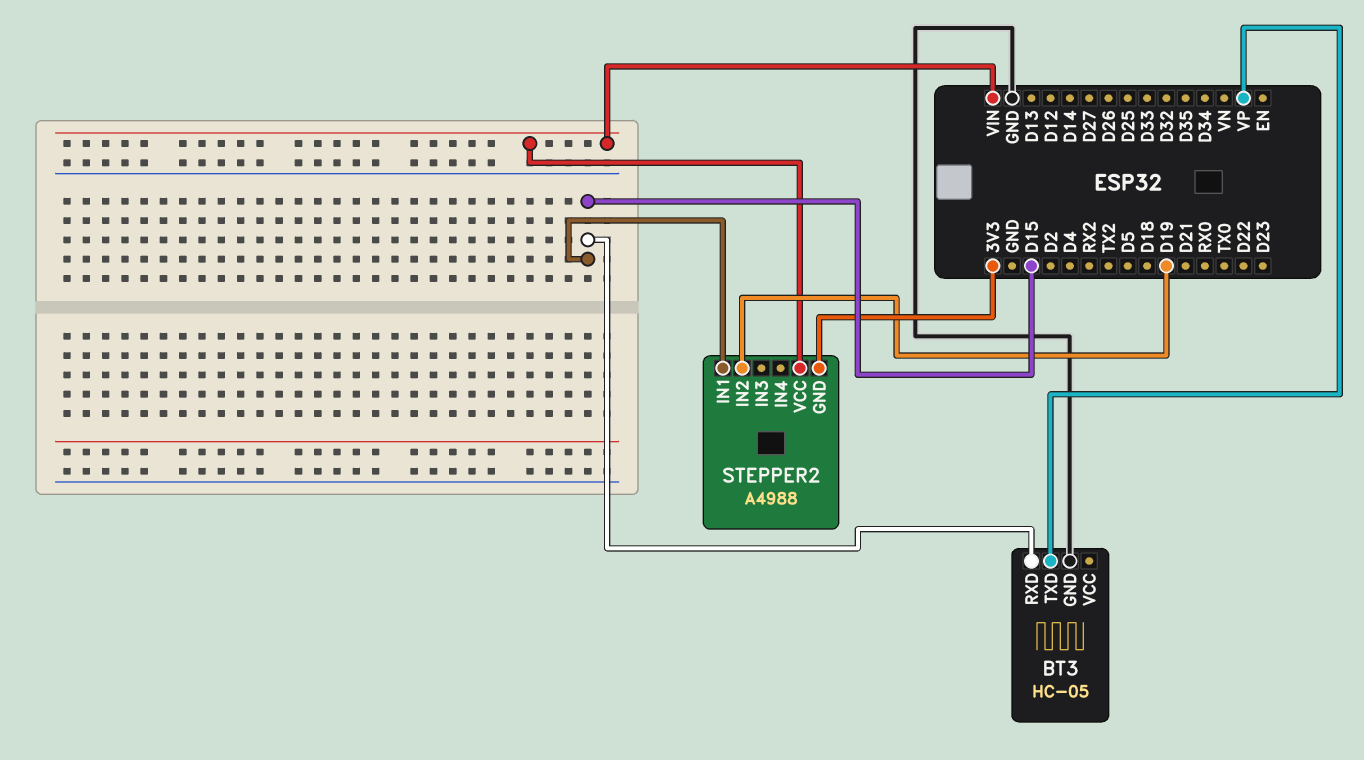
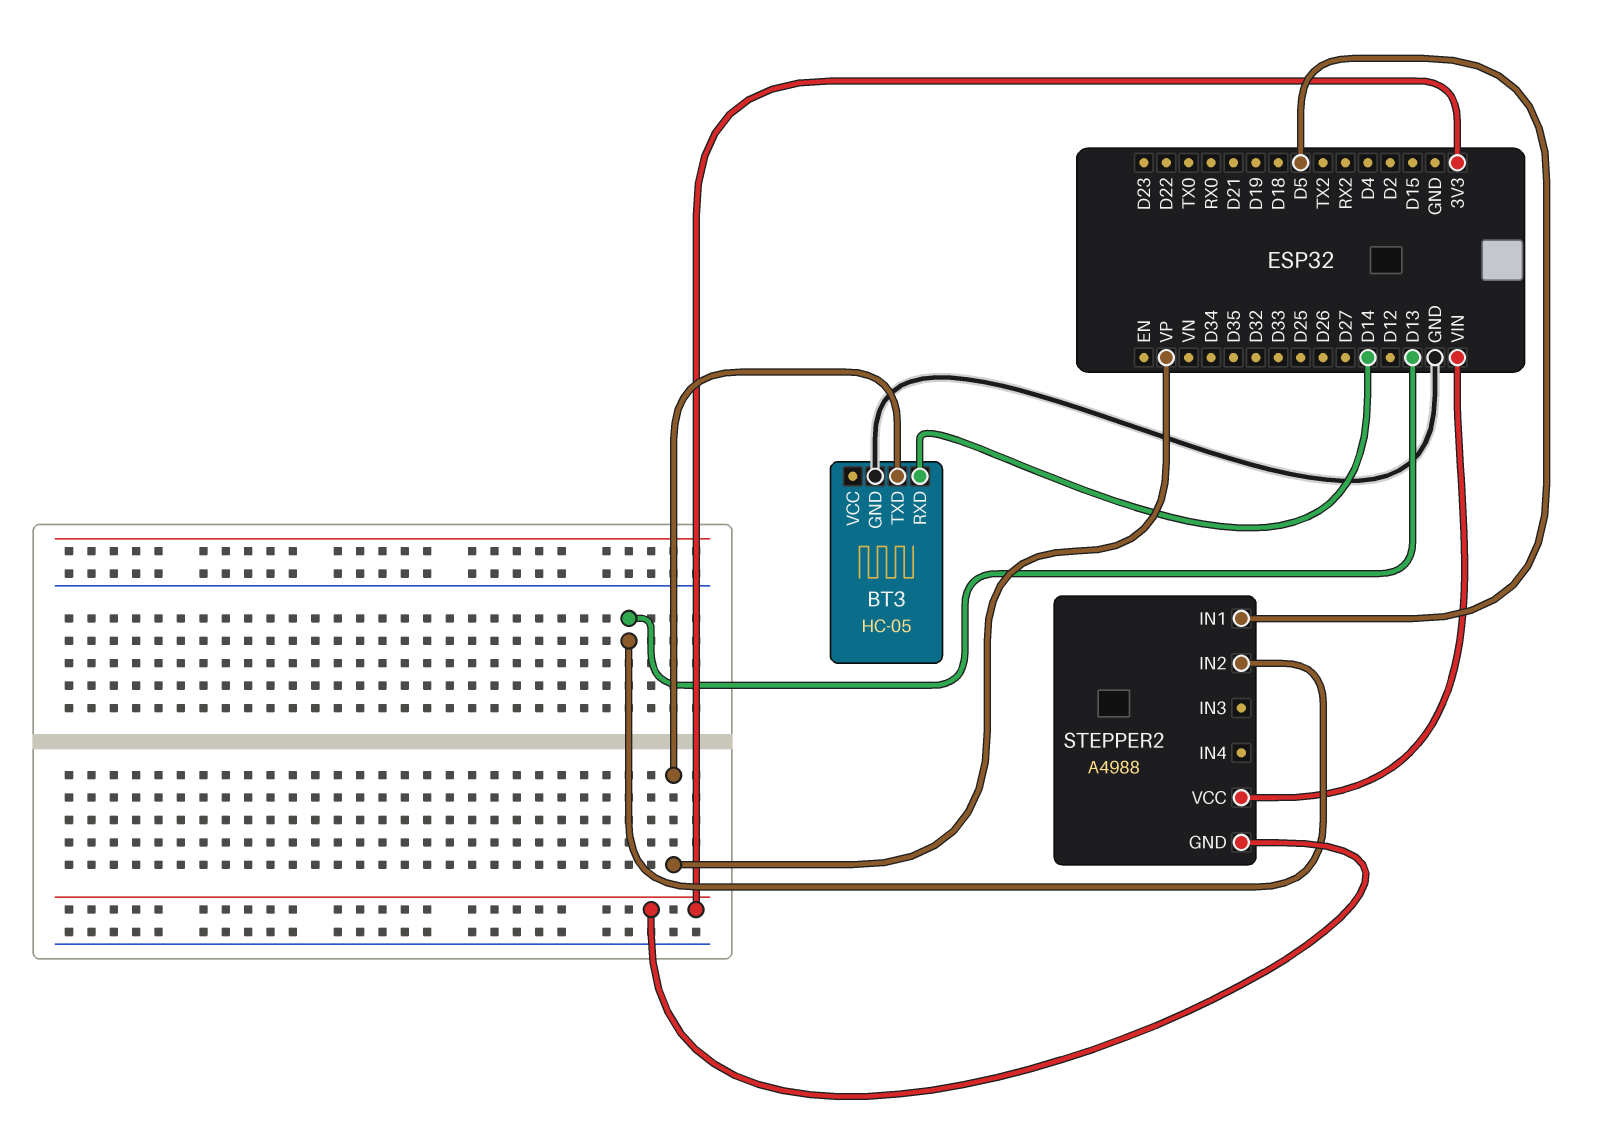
BT3 pin RXD: D15 -> D14
STEPPER2 pin IN1: D15 -> D5
STEPPER2 pin IN2: D19 -> D13

